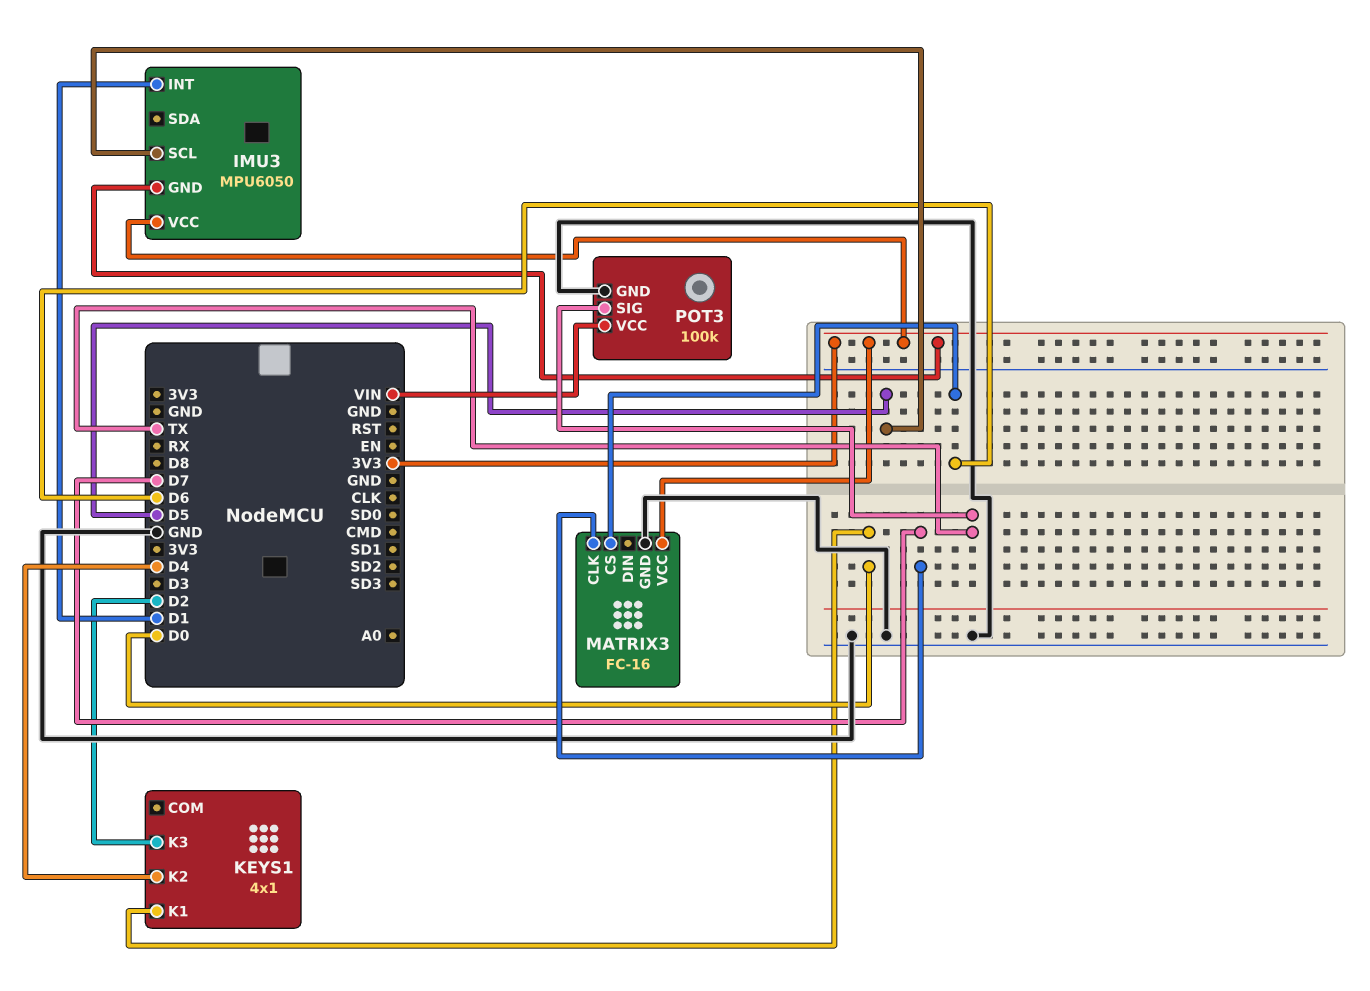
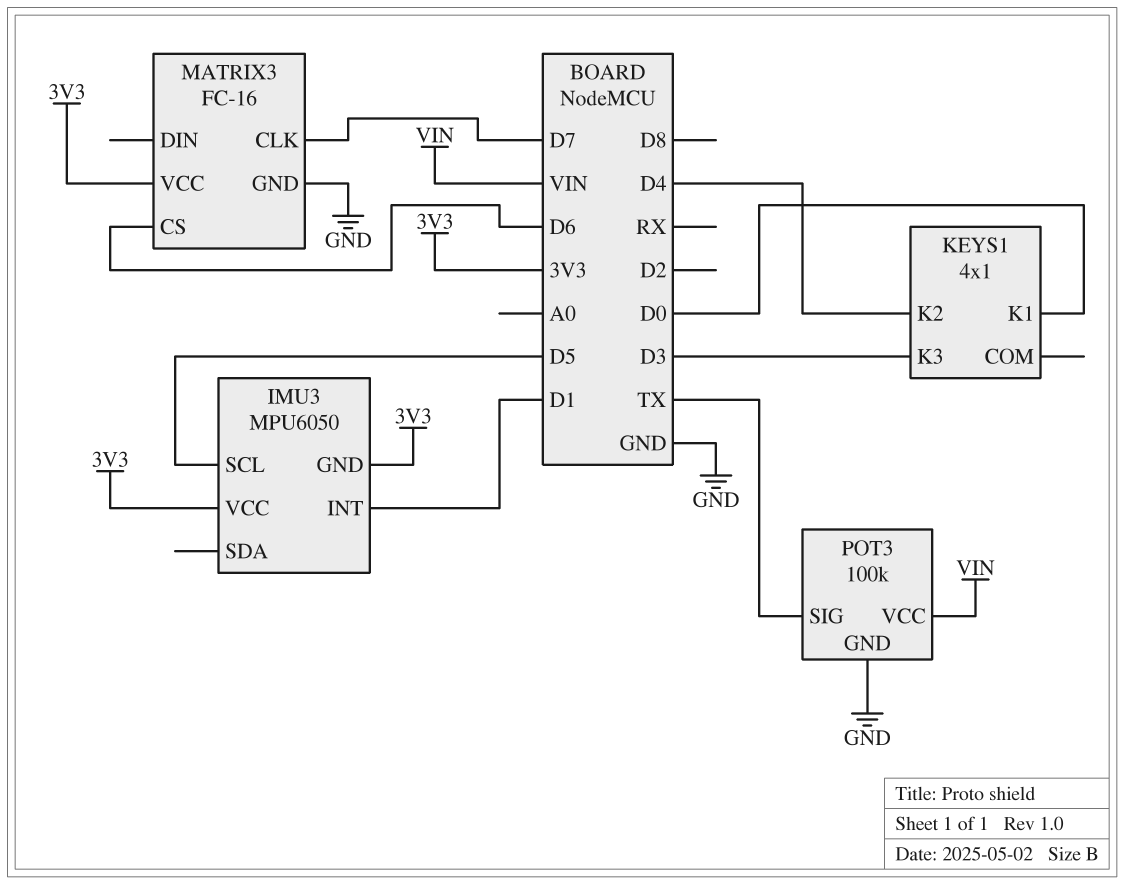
KEYS1 pin K3: D2 -> D3

